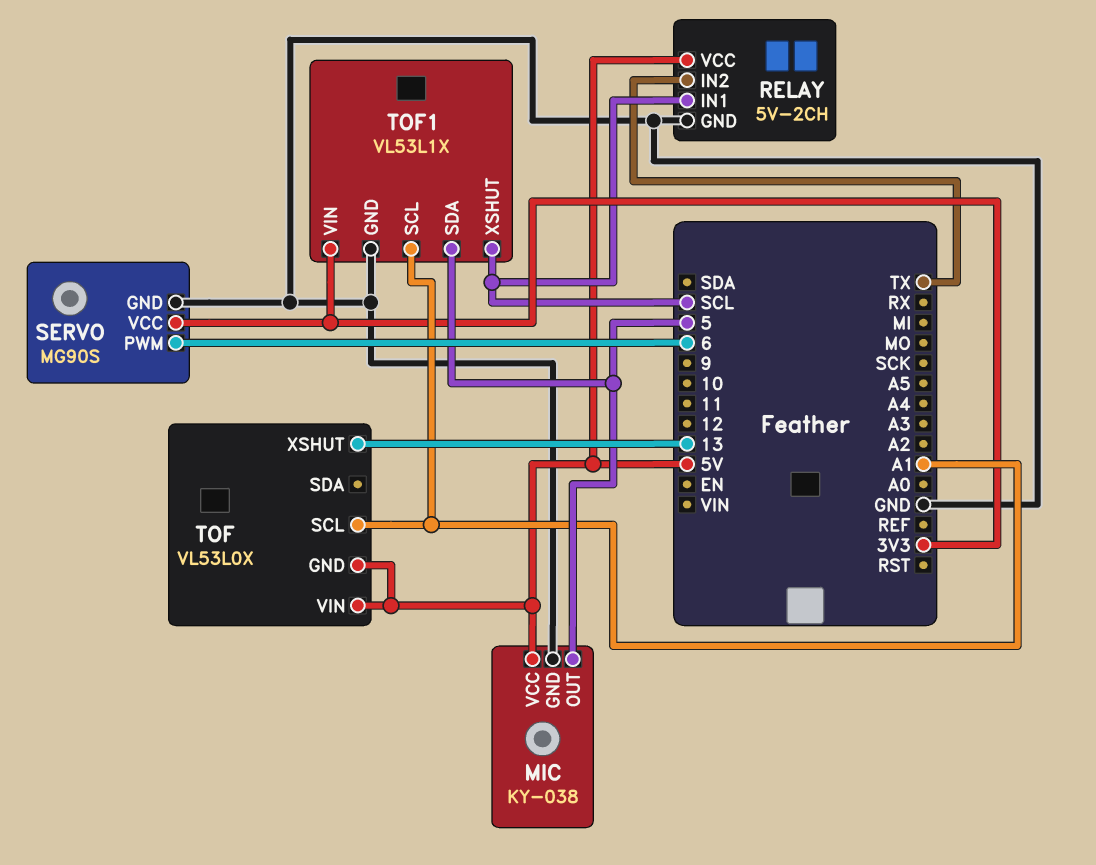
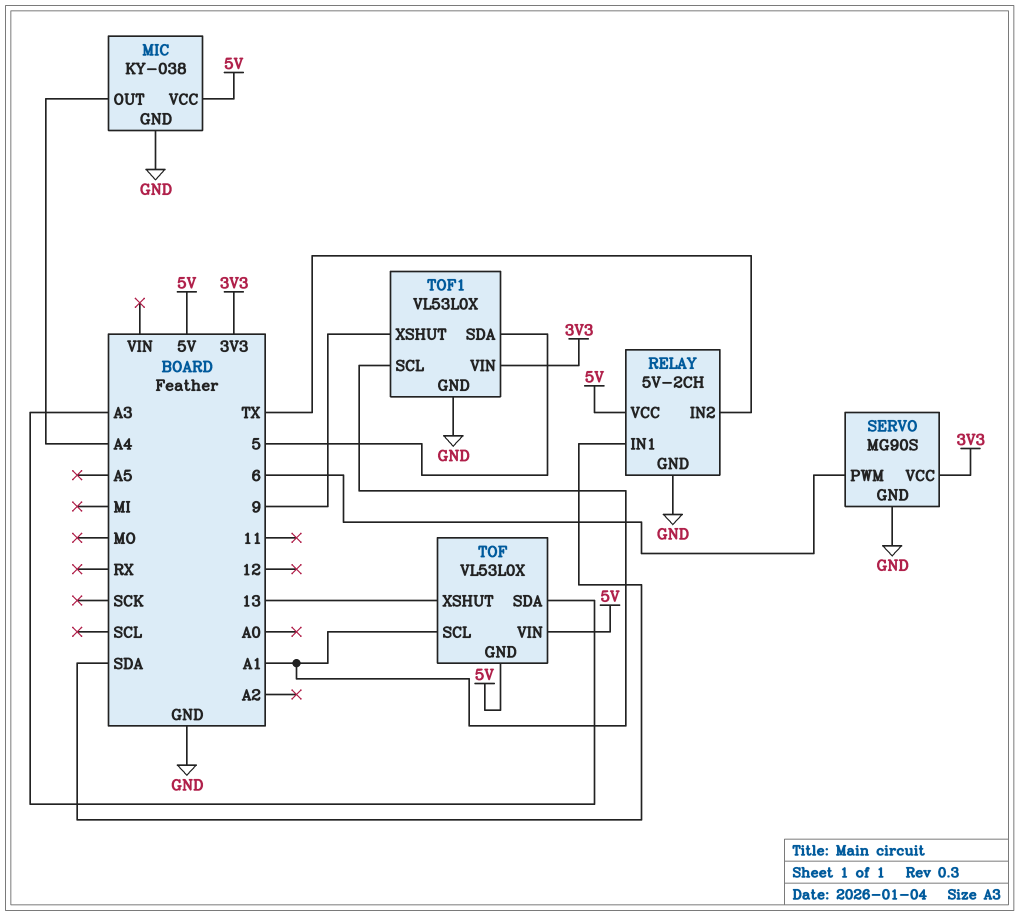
MIC pin OUT: 5 -> A4
RELAY pin IN1: SCL -> SDA
TOF pin SDA: none -> A3
TOF1: VL53L1X -> VL53L0X
TOF1 pin XSHUT: SCL -> 9

